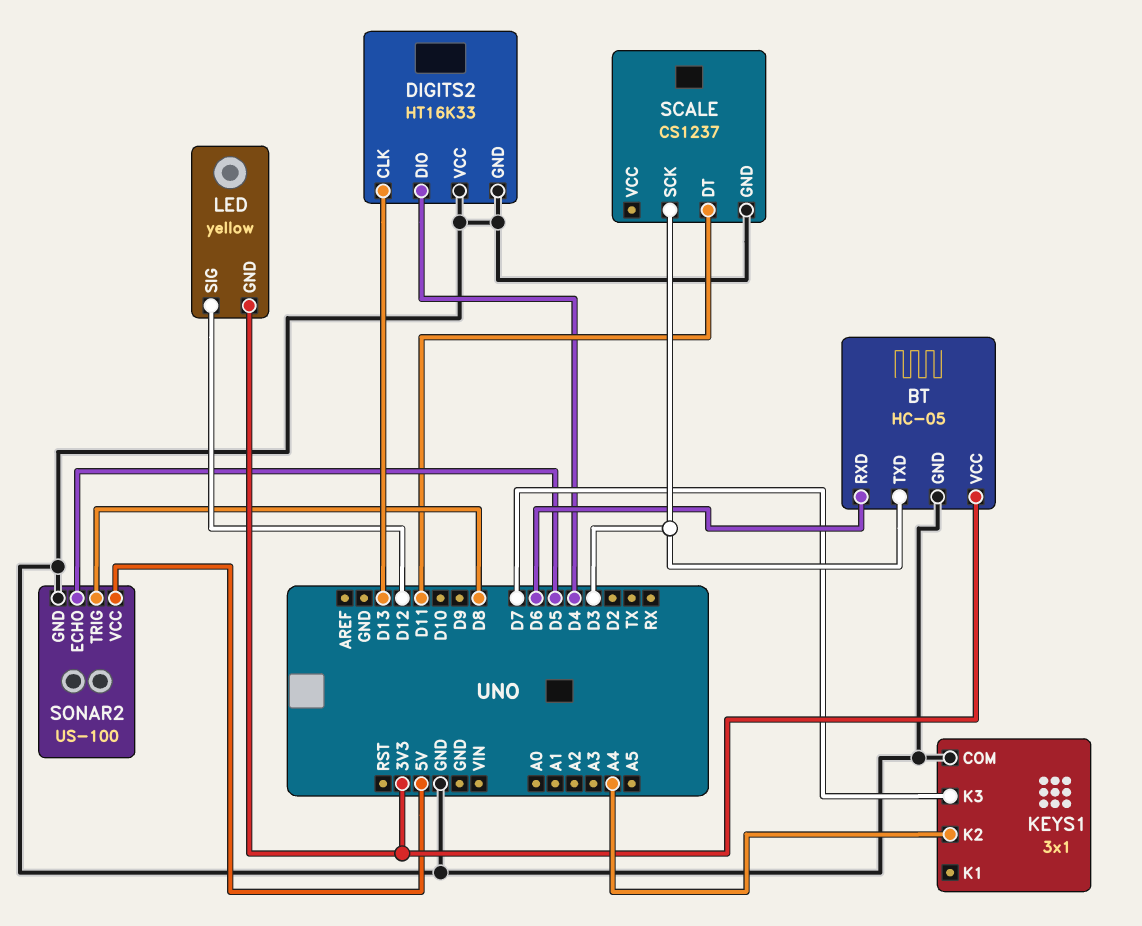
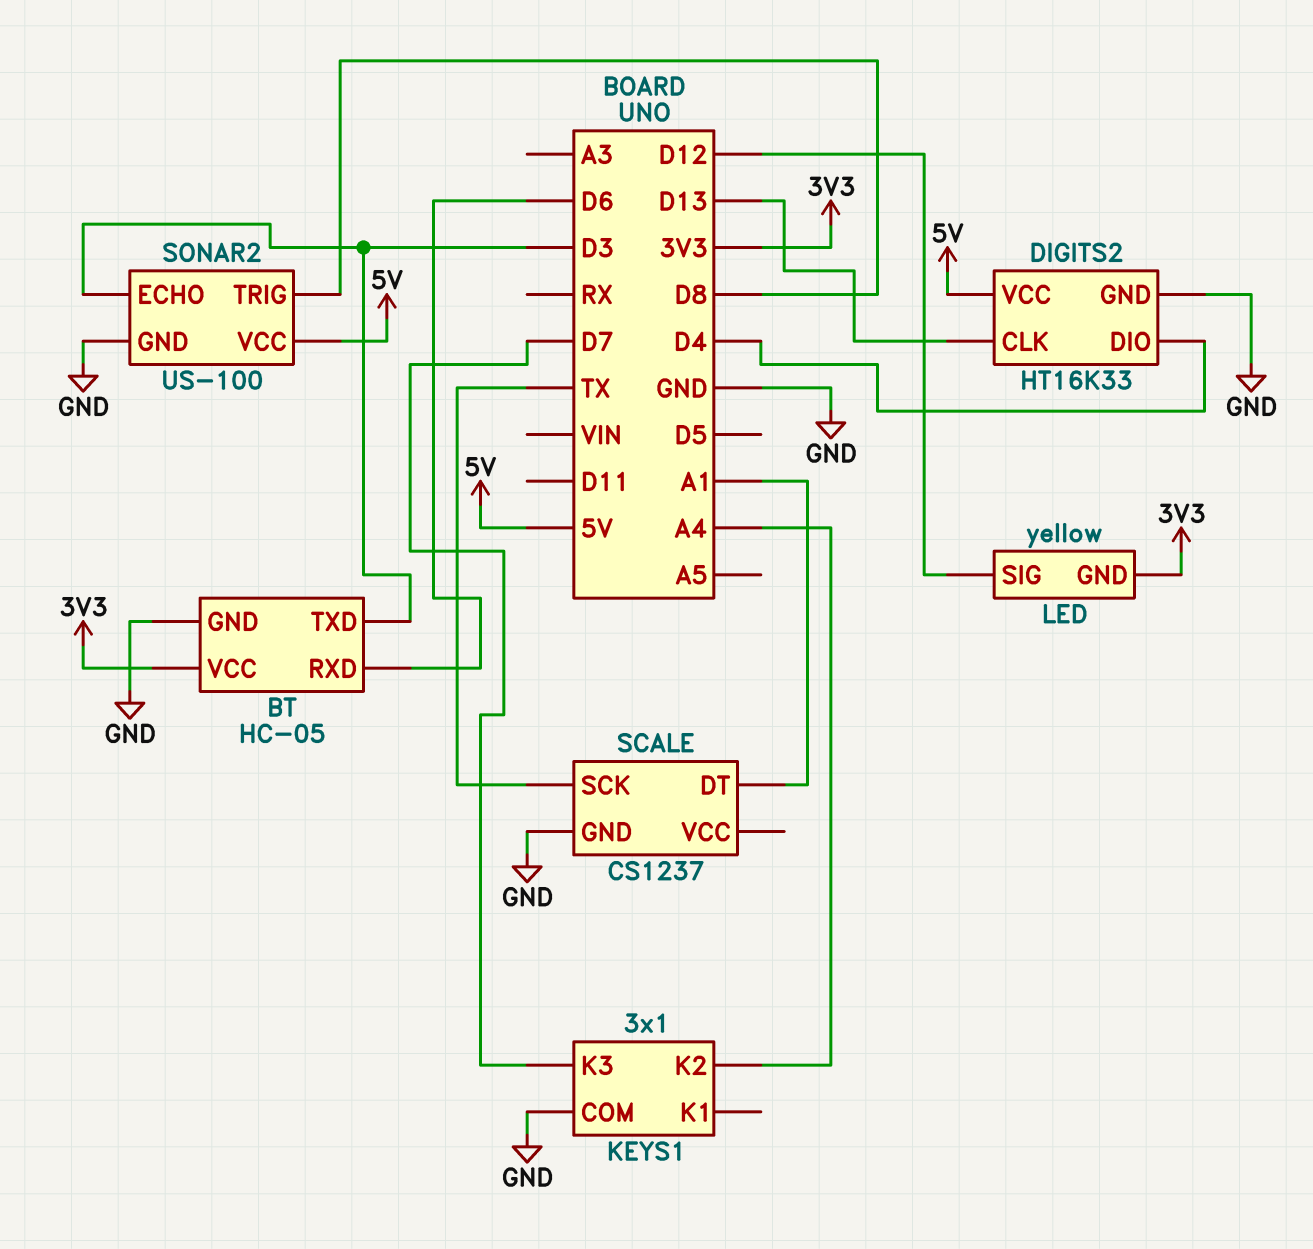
DIGITS2 pin VCC: GND -> 5V
SCALE pin DT: D11 -> A1
SCALE pin SCK: D3 -> TX
SONAR2 pin ECHO: D5 -> D3

